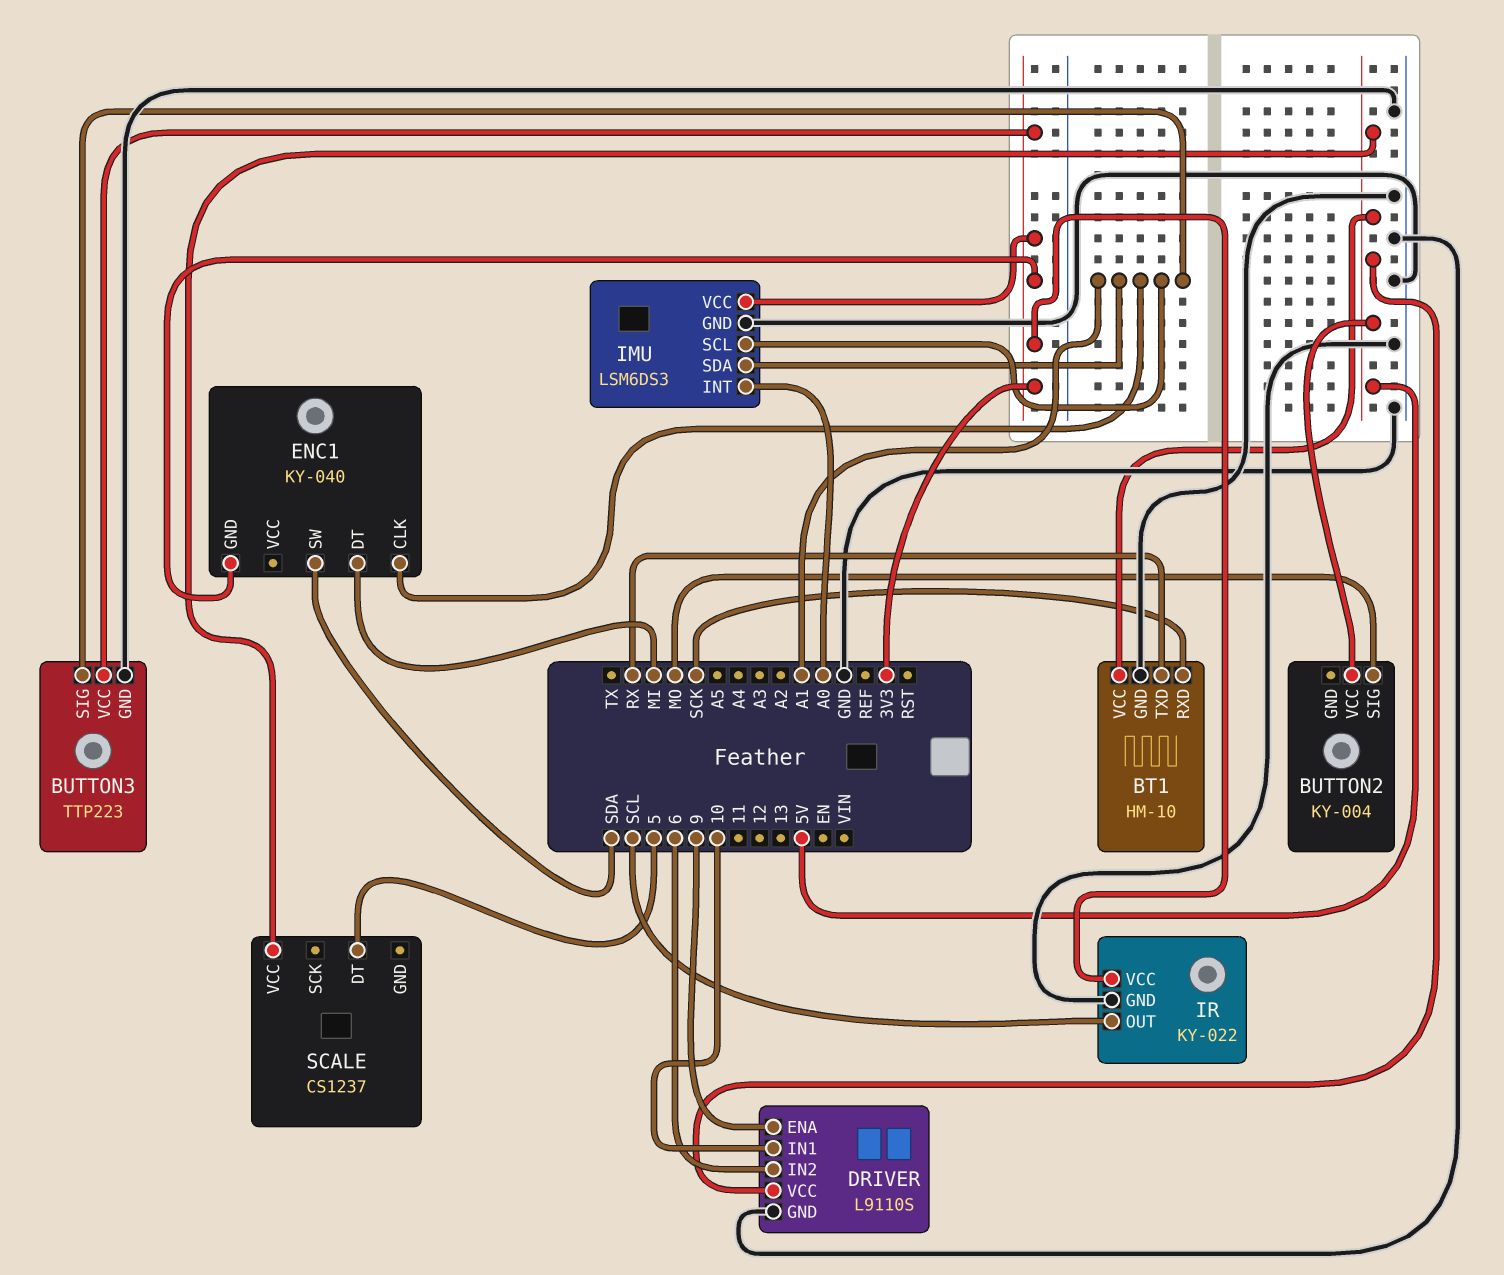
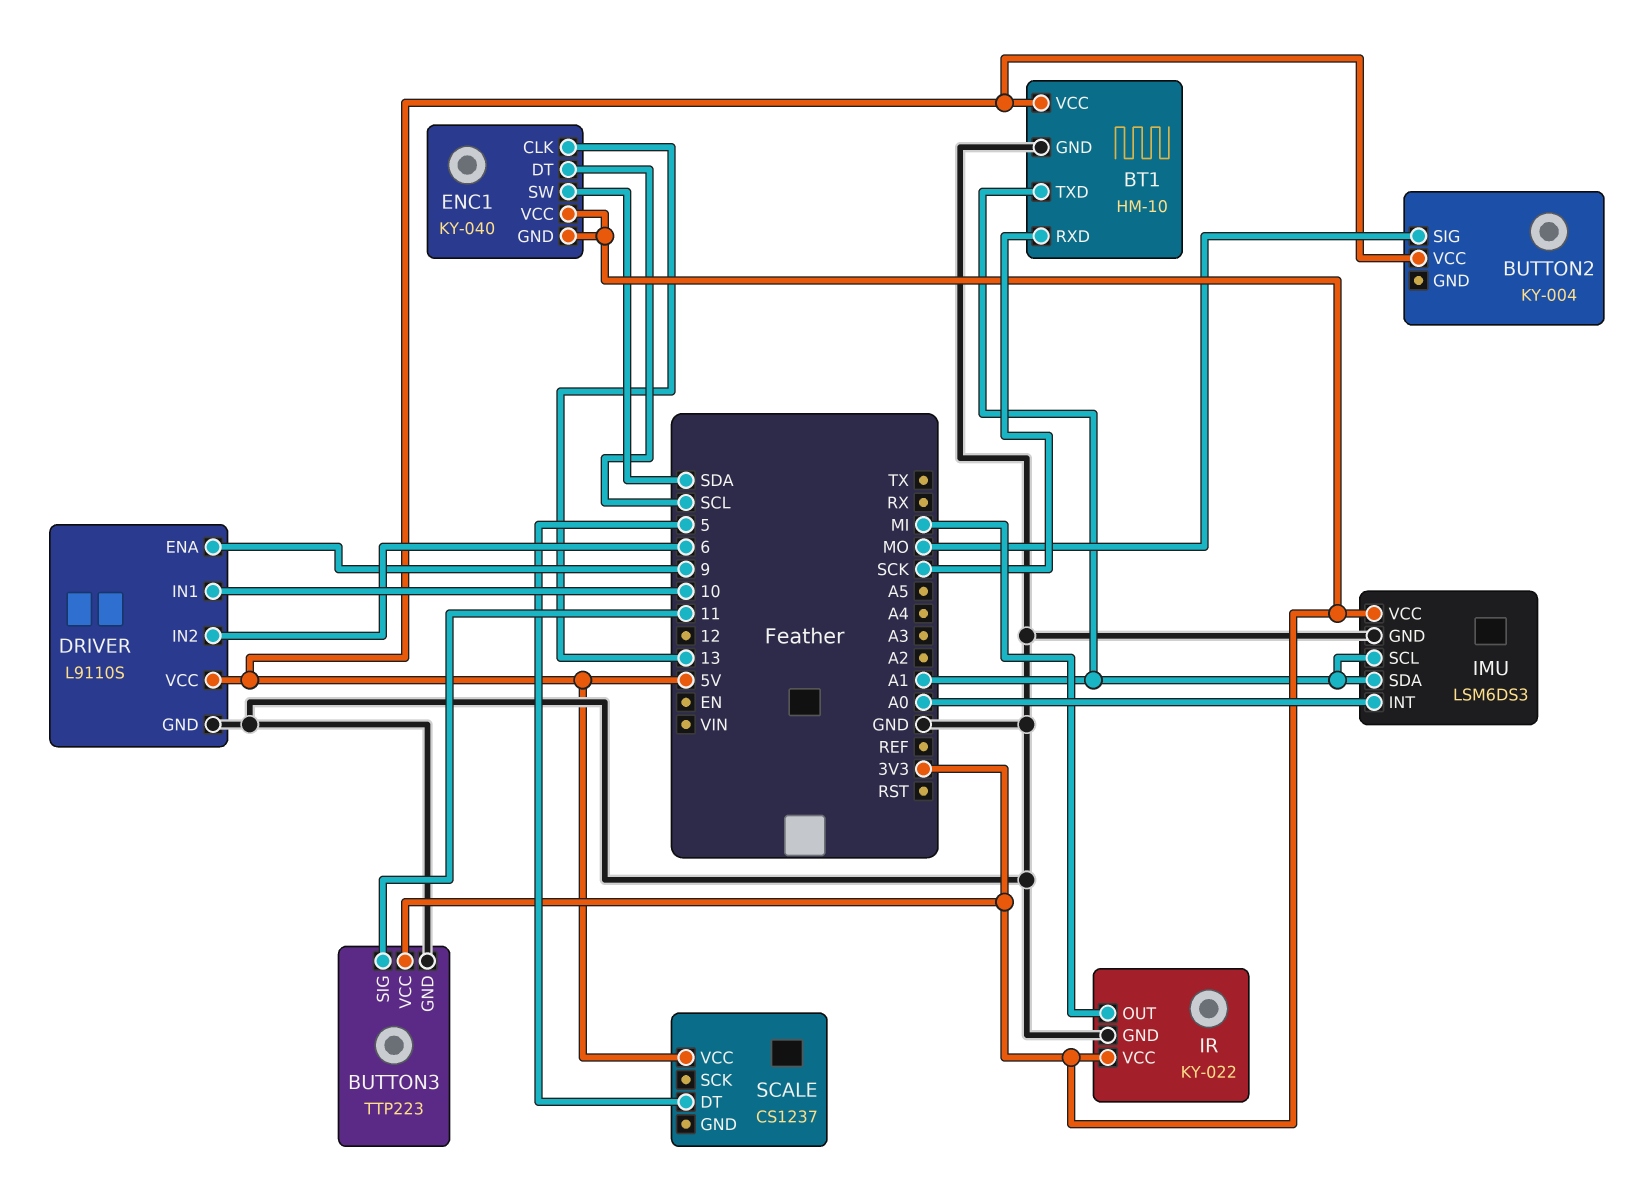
BT1 pin TXD: RX -> A1
BUTTON3 pin SIG: A1 -> 11
ENC1 pin CLK: A1 -> 13
ENC1 pin DT: MI -> SCL
ENC1 pin VCC: none -> 3V3
IR pin OUT: SCL -> MI

